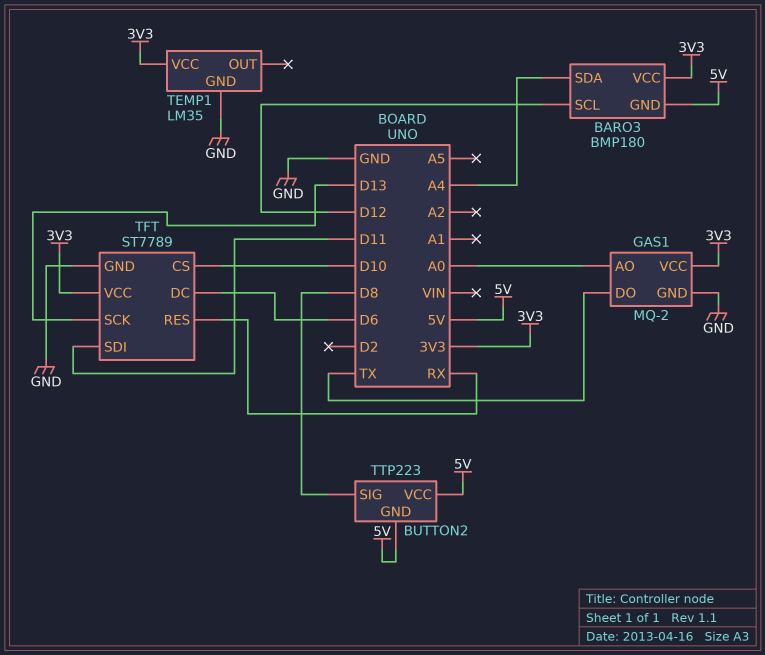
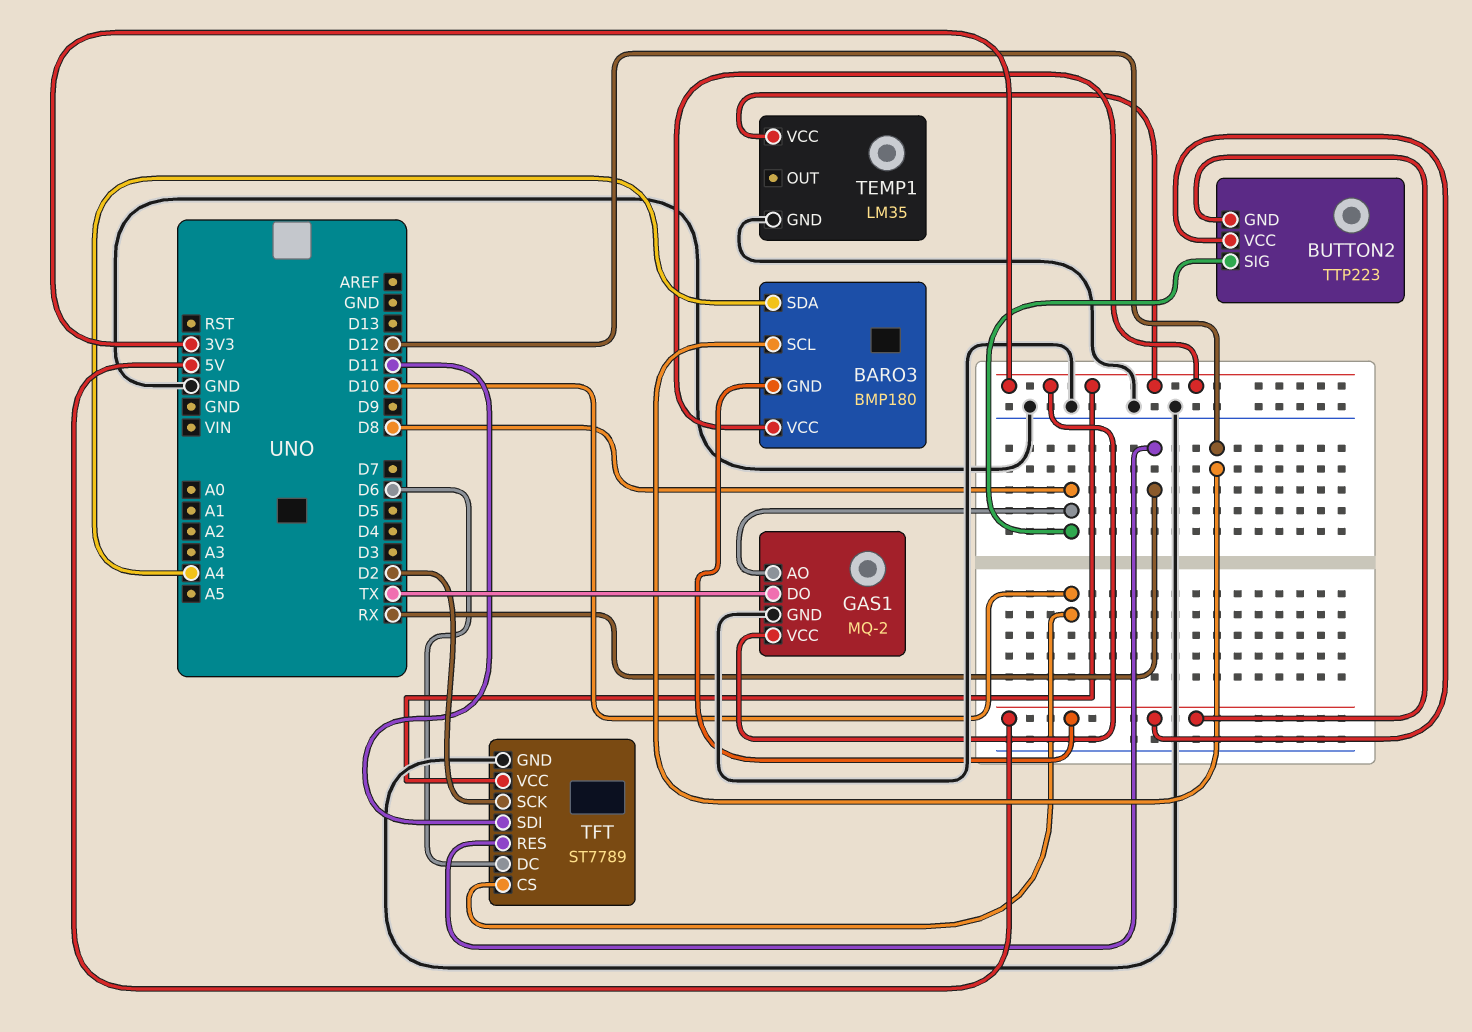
GAS1 pin AO: A0 -> D8
TFT pin SCK: D13 -> D2

